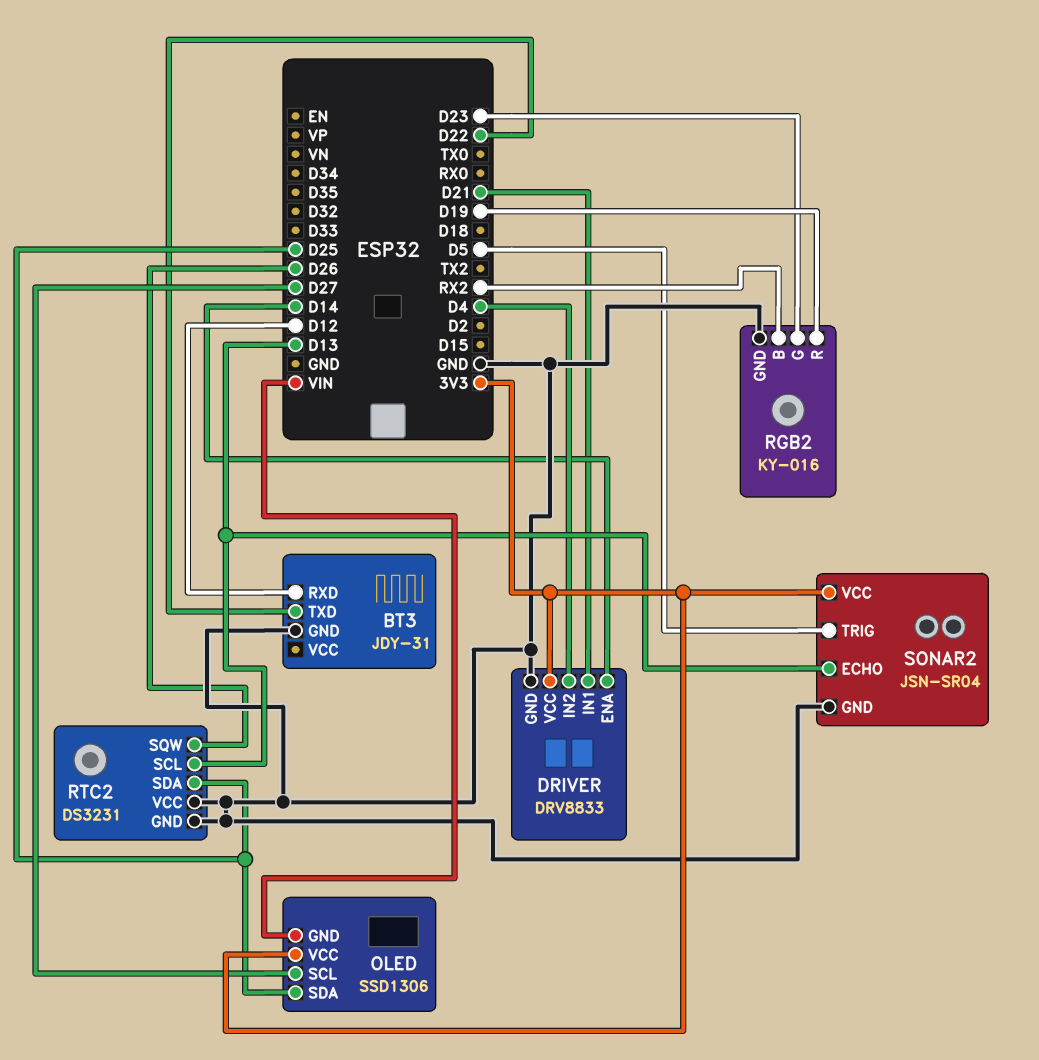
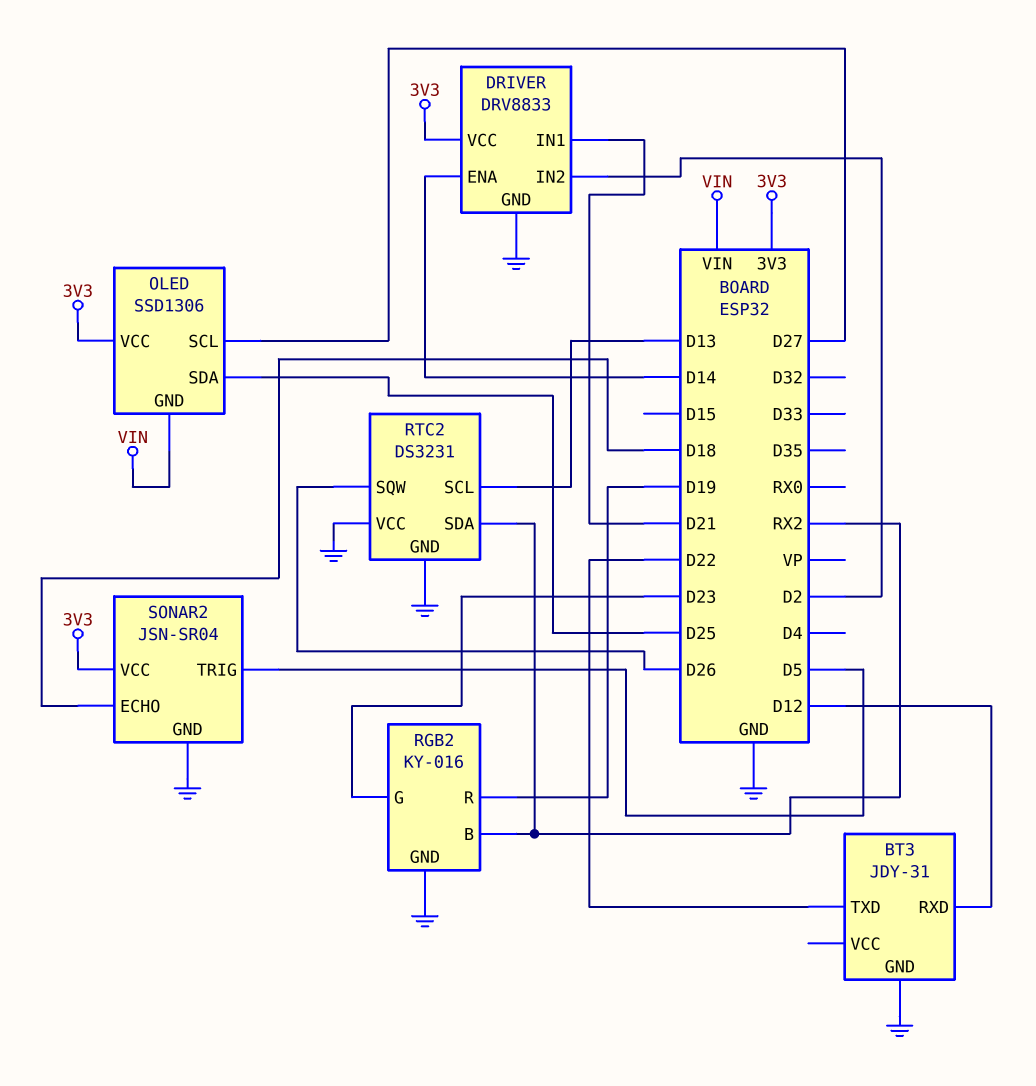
DRIVER pin IN2: D4 -> D2
RTC2 pin SDA: D25 -> RX2
SONAR2 pin ECHO: D13 -> D18

